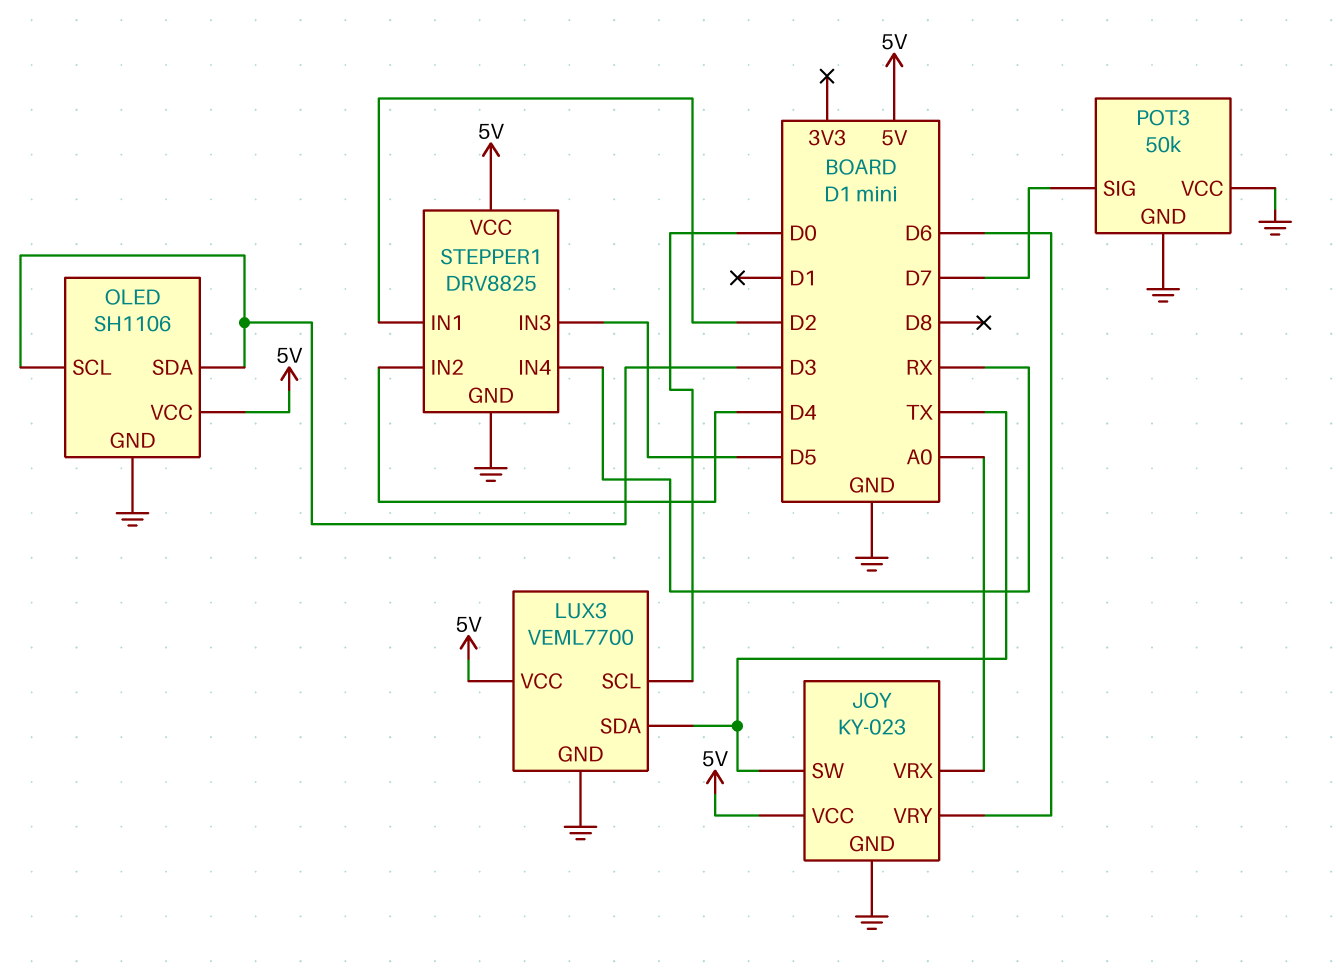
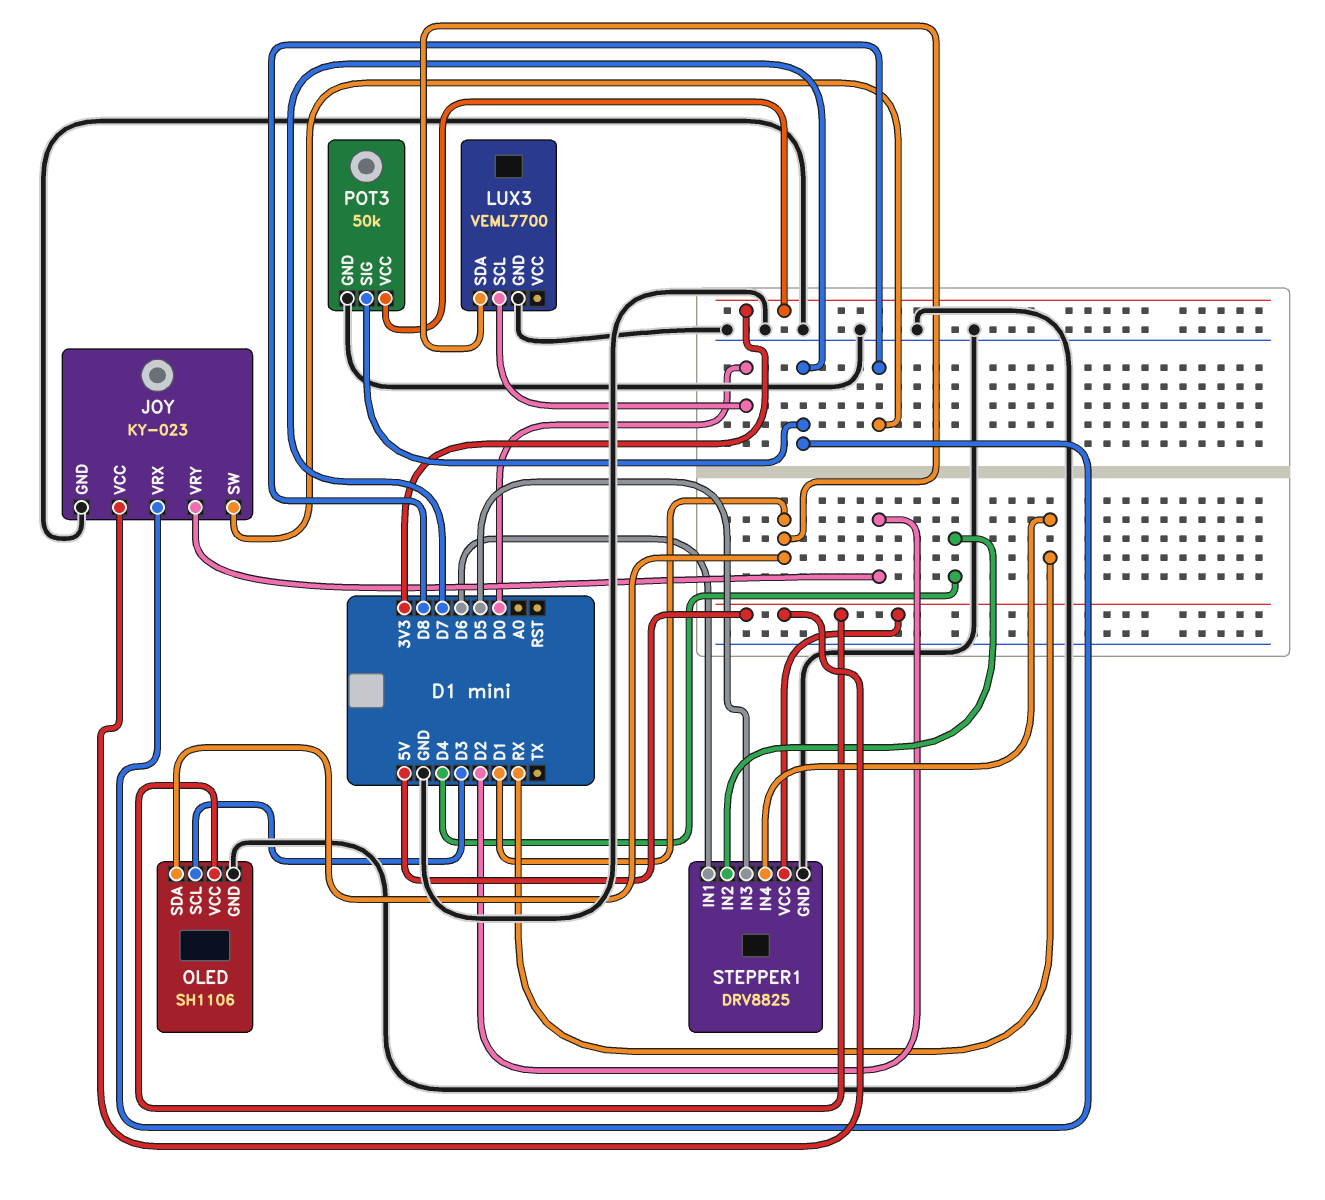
JOY pin SW: TX -> D8
JOY pin VRX: A0 -> D7
JOY pin VRY: D6 -> D2
LUX3 pin SDA: TX -> D1
LUX3 pin VCC: 5V -> none
OLED pin SDA: D3 -> D1
POT3 pin VCC: GND -> 3V3
STEPPER1 pin IN1: D2 -> D6

